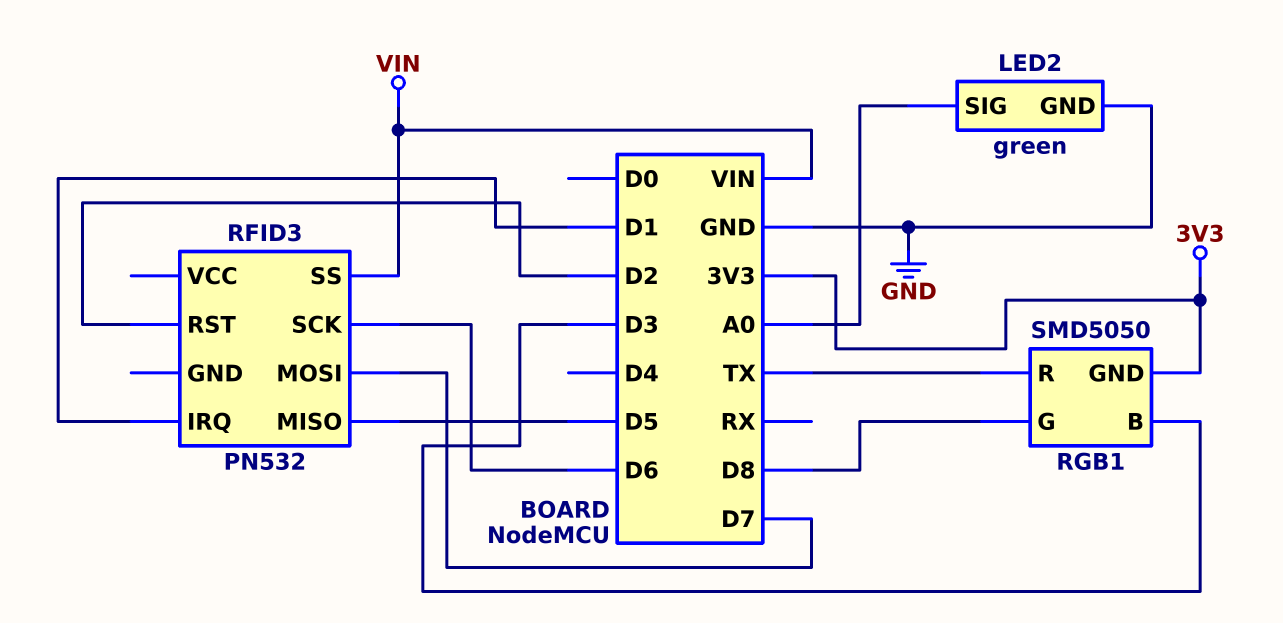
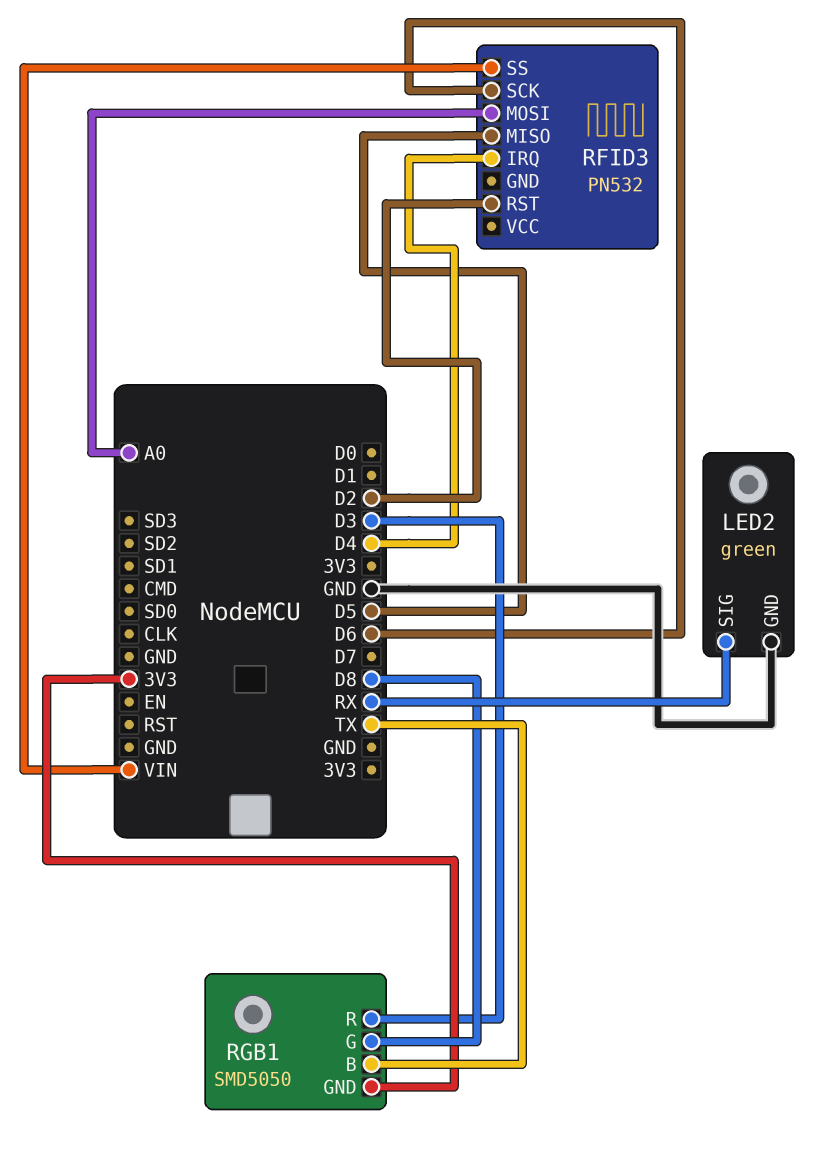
LED2 pin SIG: A0 -> RX
RFID3 pin IRQ: D1 -> D4
RFID3 pin MOSI: D7 -> A0
RGB1 pin B: D3 -> TX
RGB1 pin R: TX -> D3

